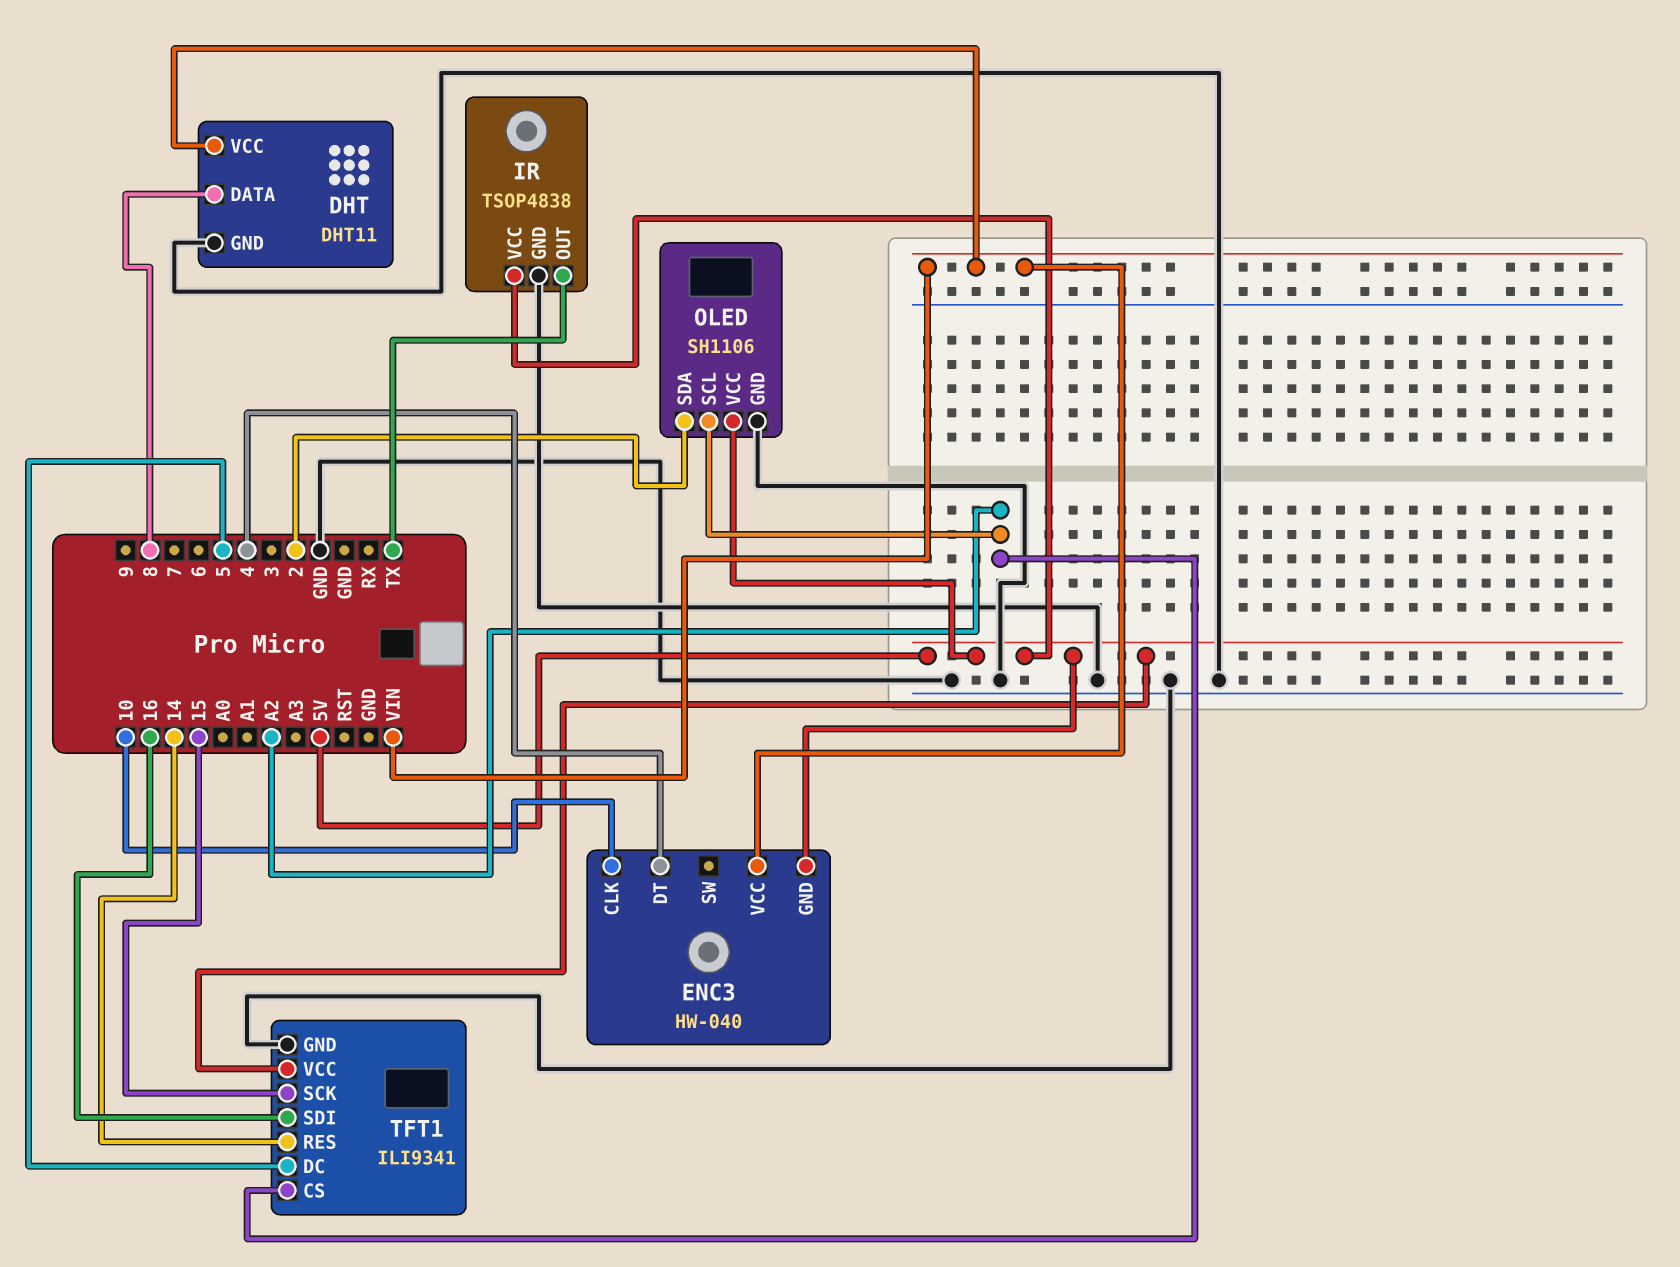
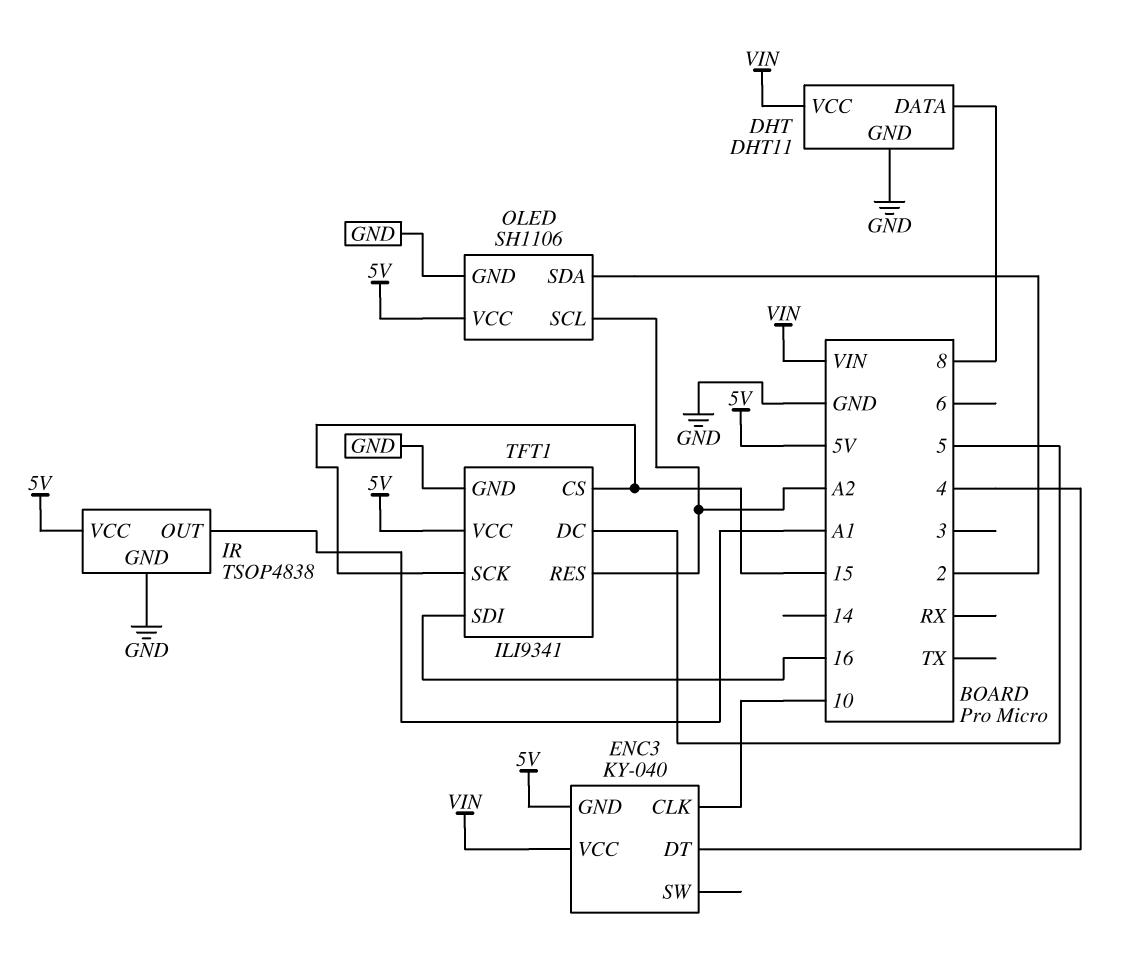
ENC3: HW-040 -> KY-040
IR pin OUT: TX -> A1
TFT1 pin CS: A2 -> 15
TFT1 pin RES: 14 -> A2

